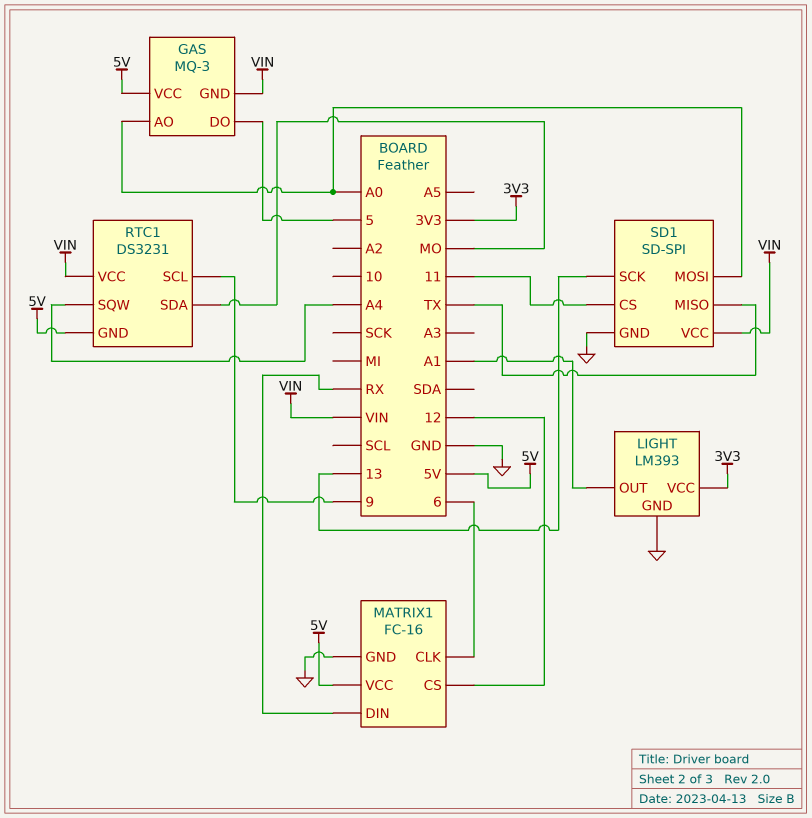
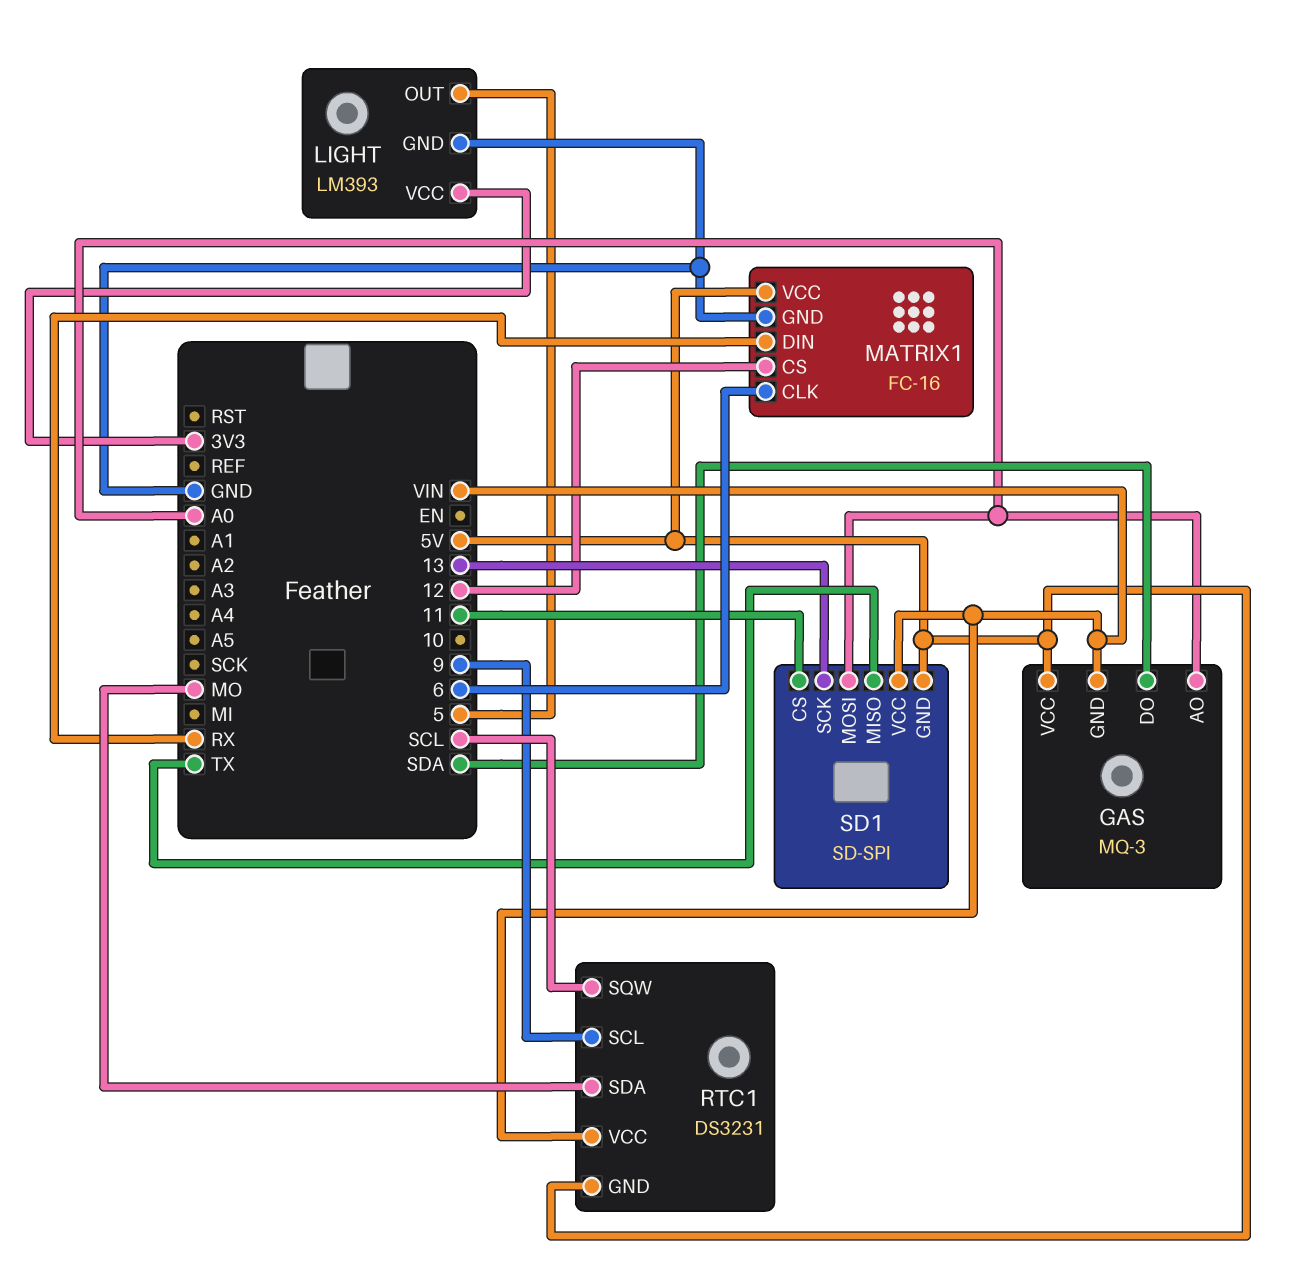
GAS pin DO: 5 -> SDA
LIGHT pin OUT: A1 -> 5
RTC1 pin SQW: A4 -> SCL
SD1 pin GND: GND -> 5V

